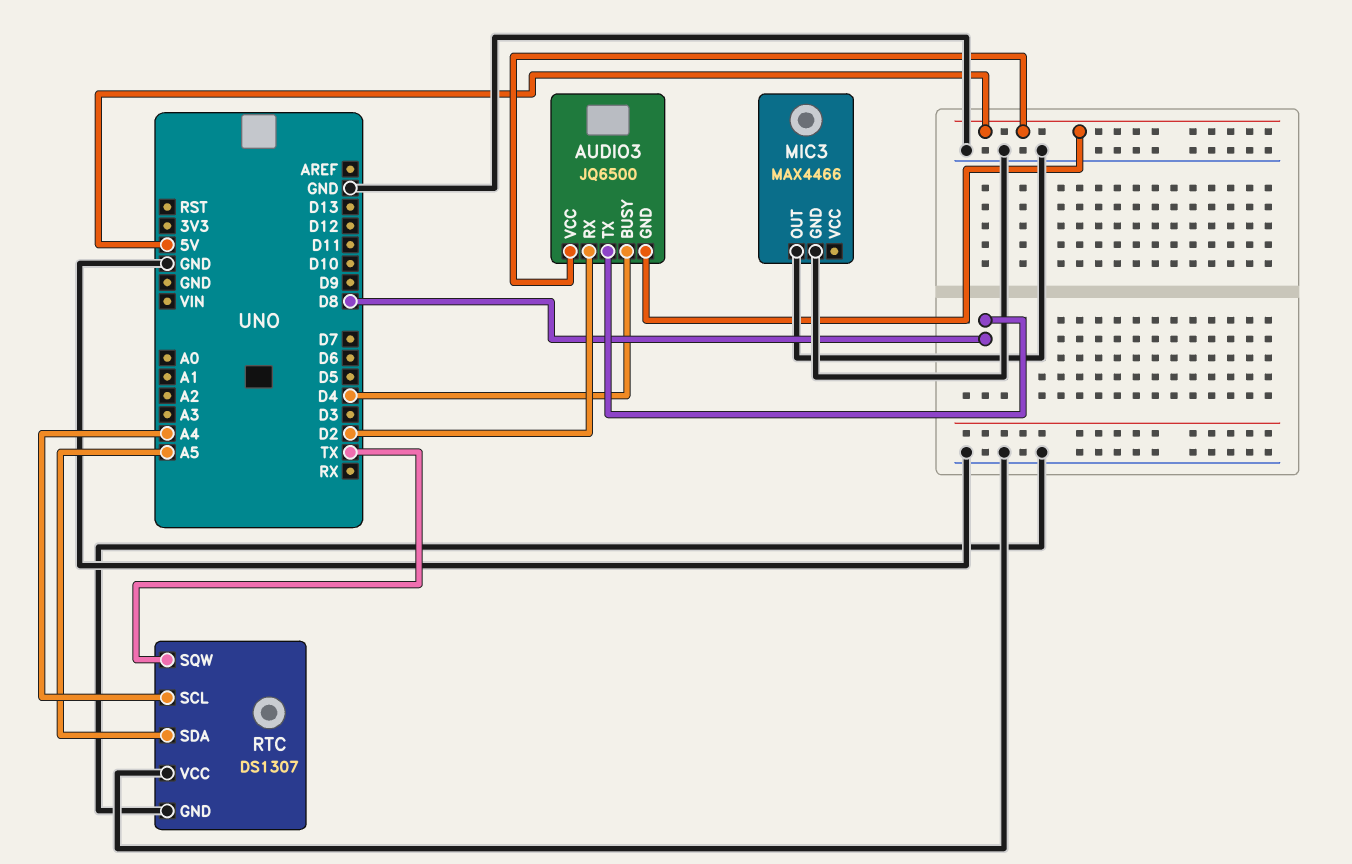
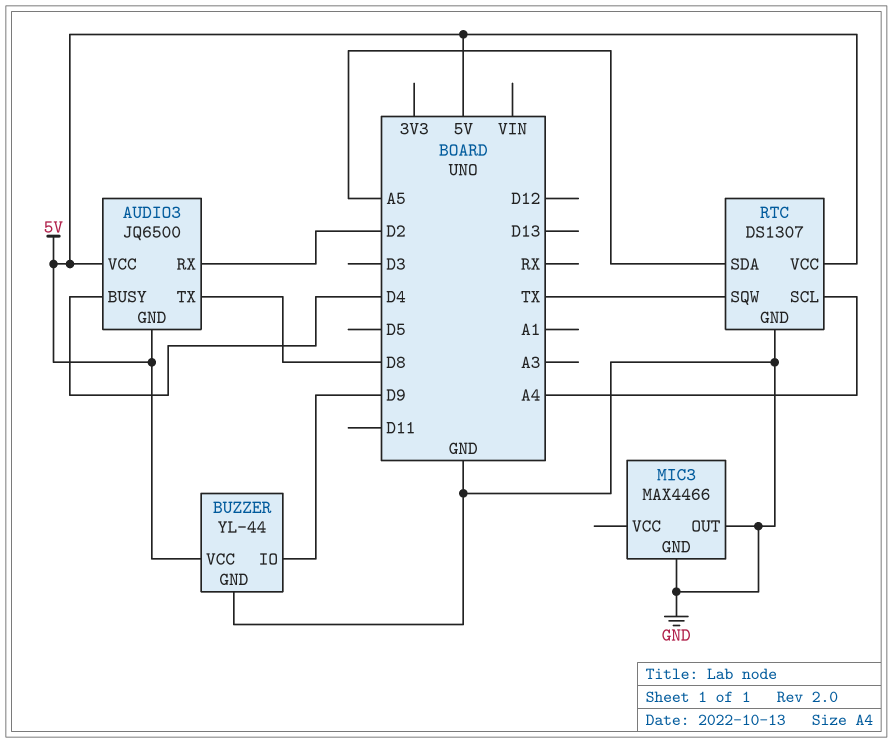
BUZZER: none -> YL-44
BUZZER pin GND: none -> GND
BUZZER pin IO: none -> D9
BUZZER pin VCC: none -> 5V
RTC pin VCC: GND -> 5V

